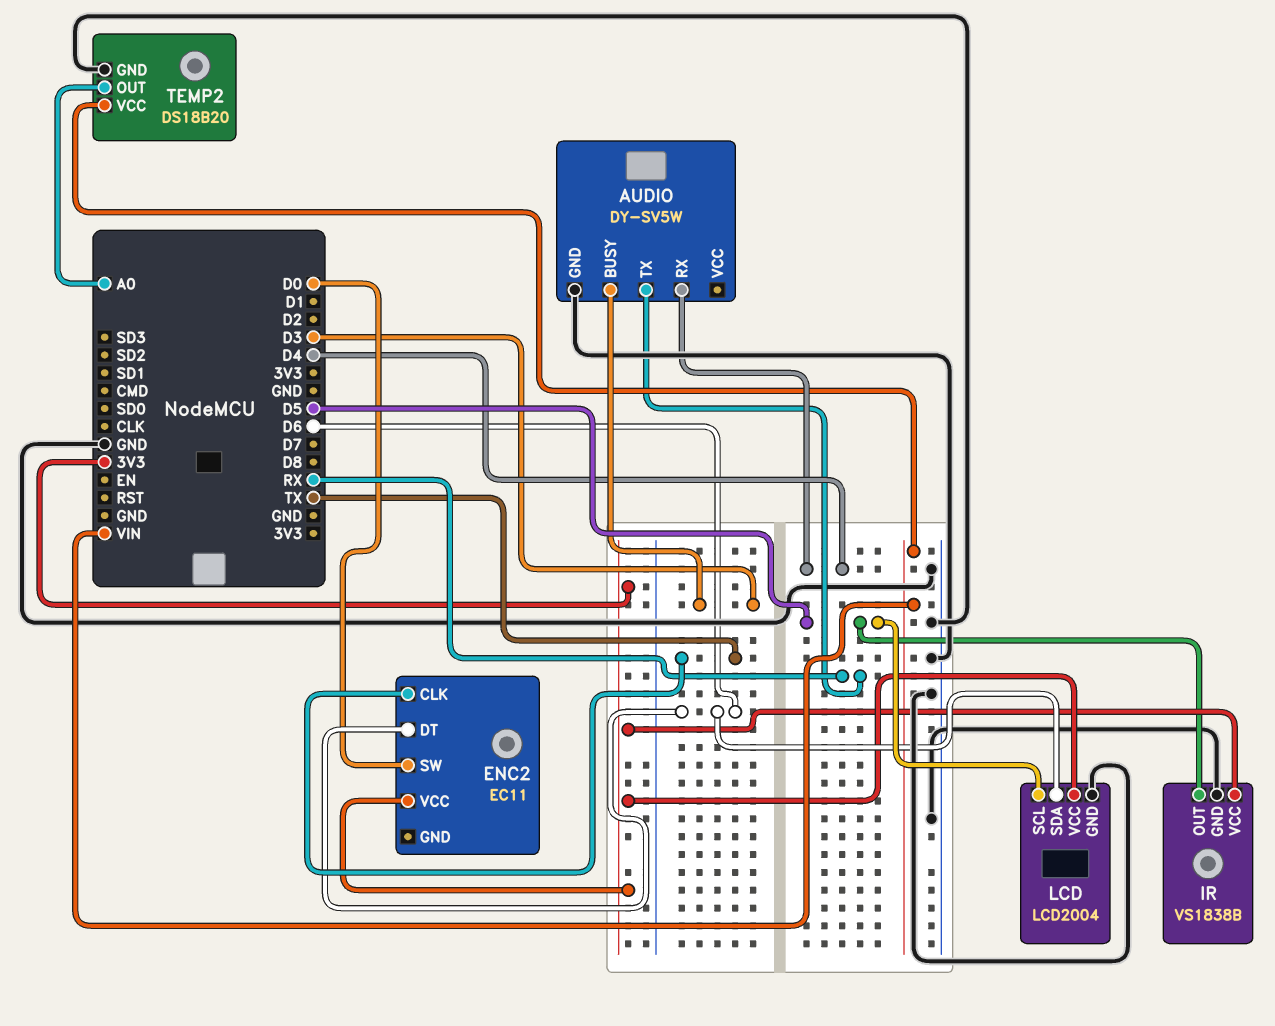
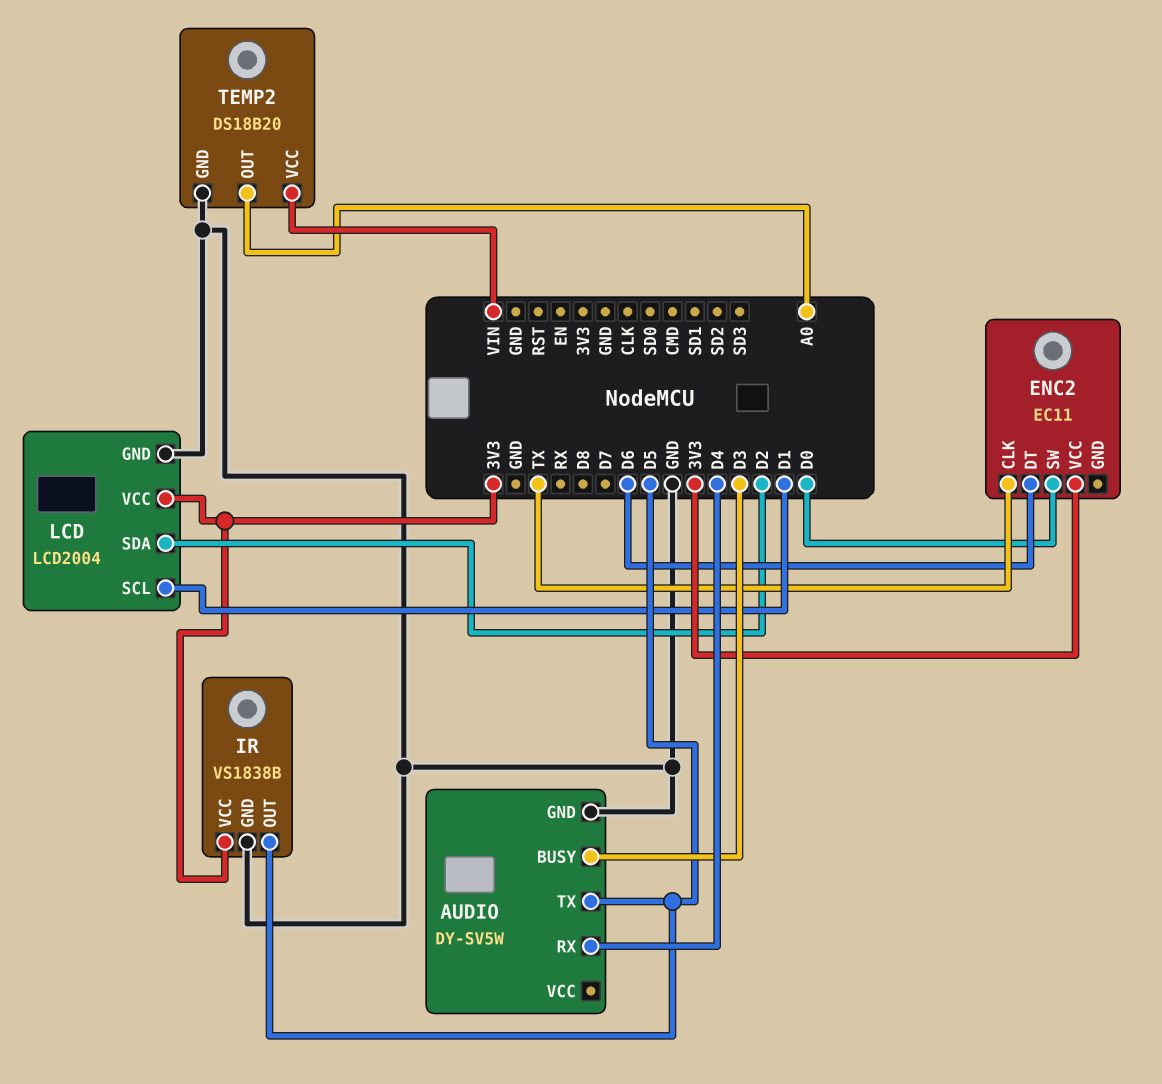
AUDIO pin TX: RX -> D5
LCD pin SCL: D5 -> D1
LCD pin SDA: D6 -> D2

